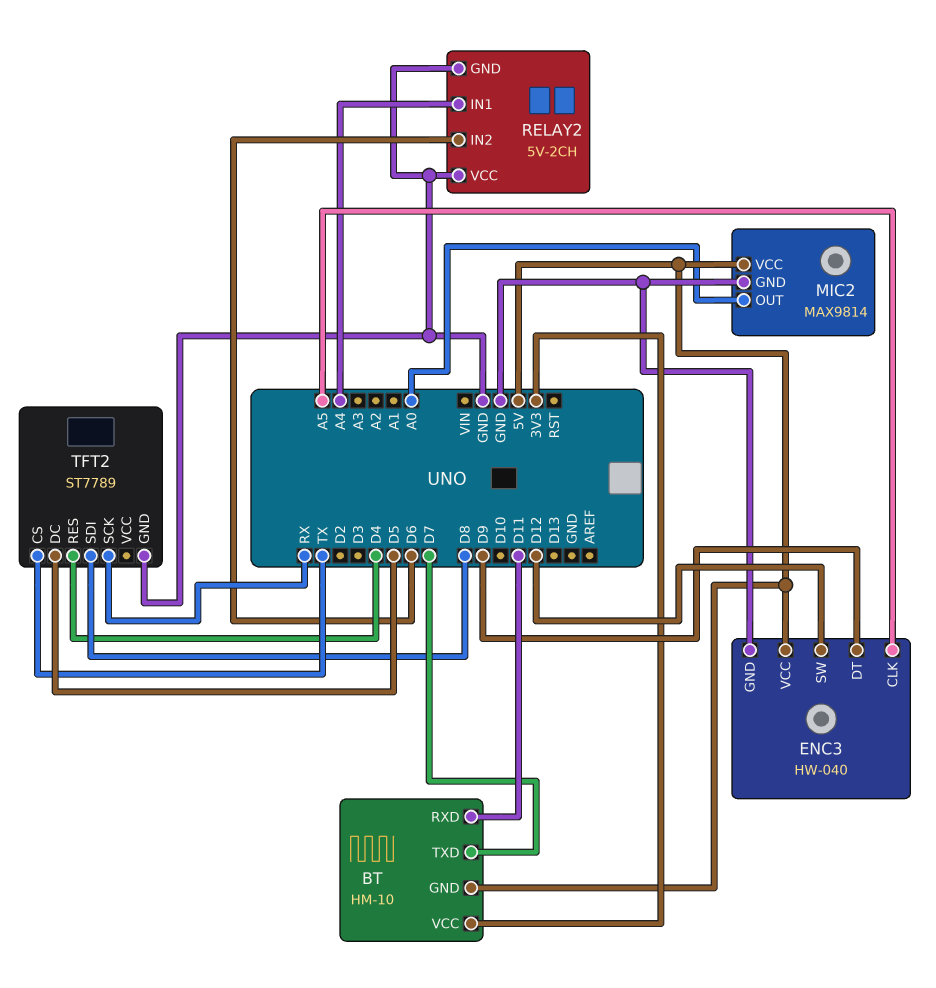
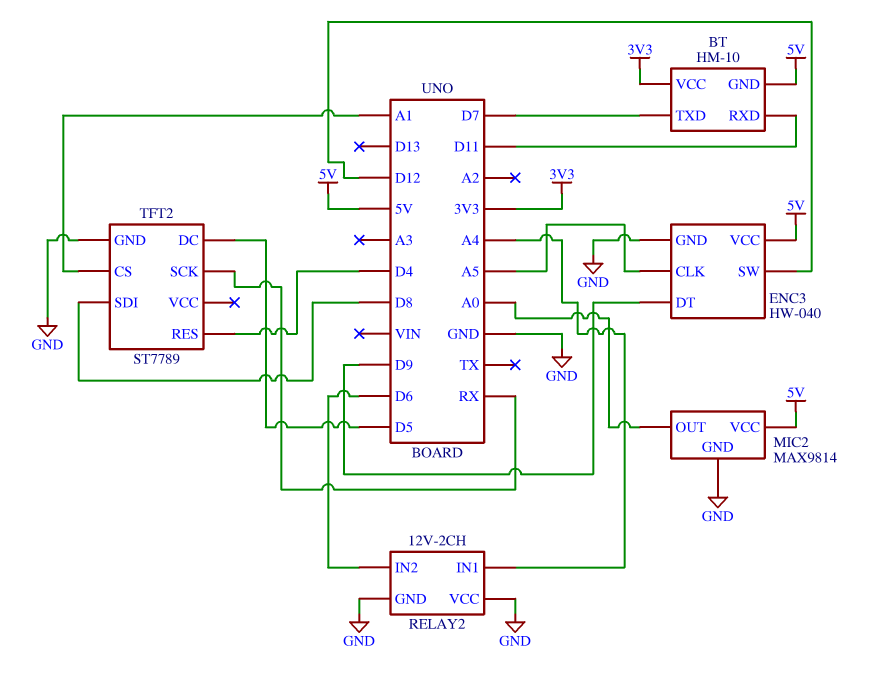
RELAY2: 5V-2CH -> 12V-2CH
TFT2 pin CS: TX -> A1

